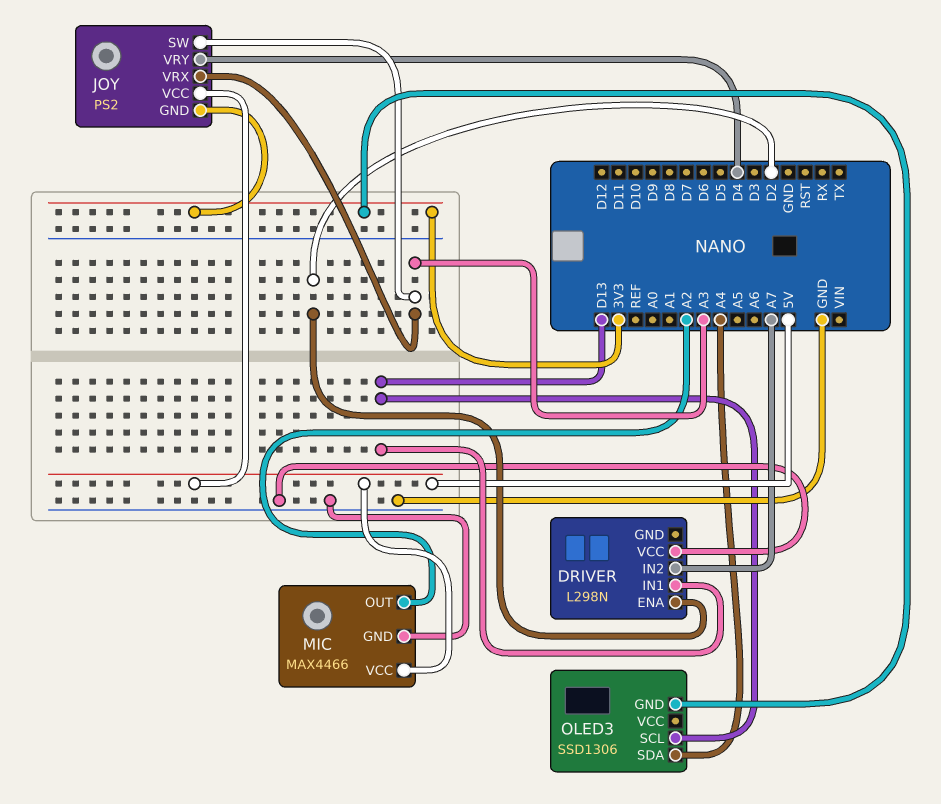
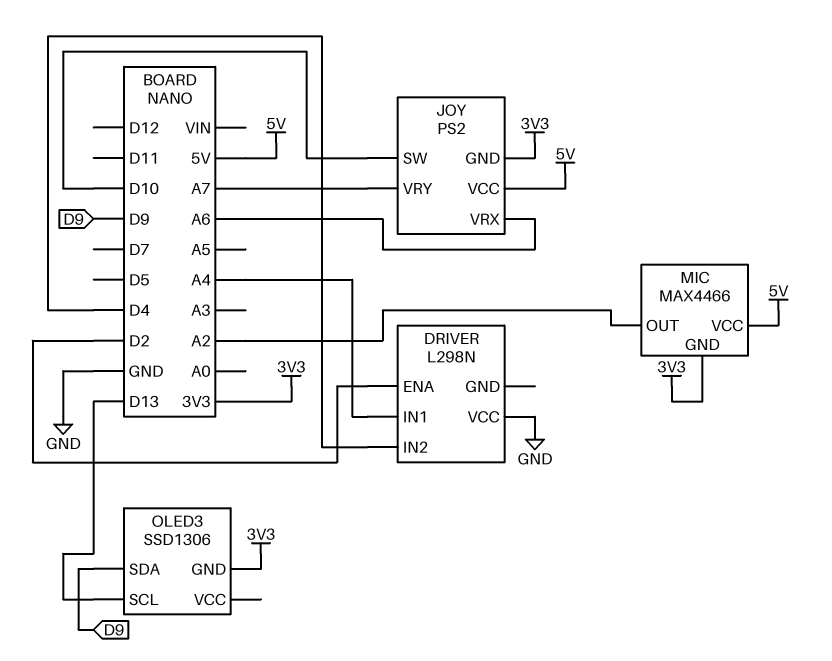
DRIVER pin IN1: D13 -> A4
DRIVER pin IN2: A7 -> D4
JOY pin SW: A3 -> D10
JOY pin VRX: A3 -> A6
JOY pin VRY: D4 -> A7
MIC pin GND: GND -> 3V3
OLED3 pin SDA: A4 -> D9

